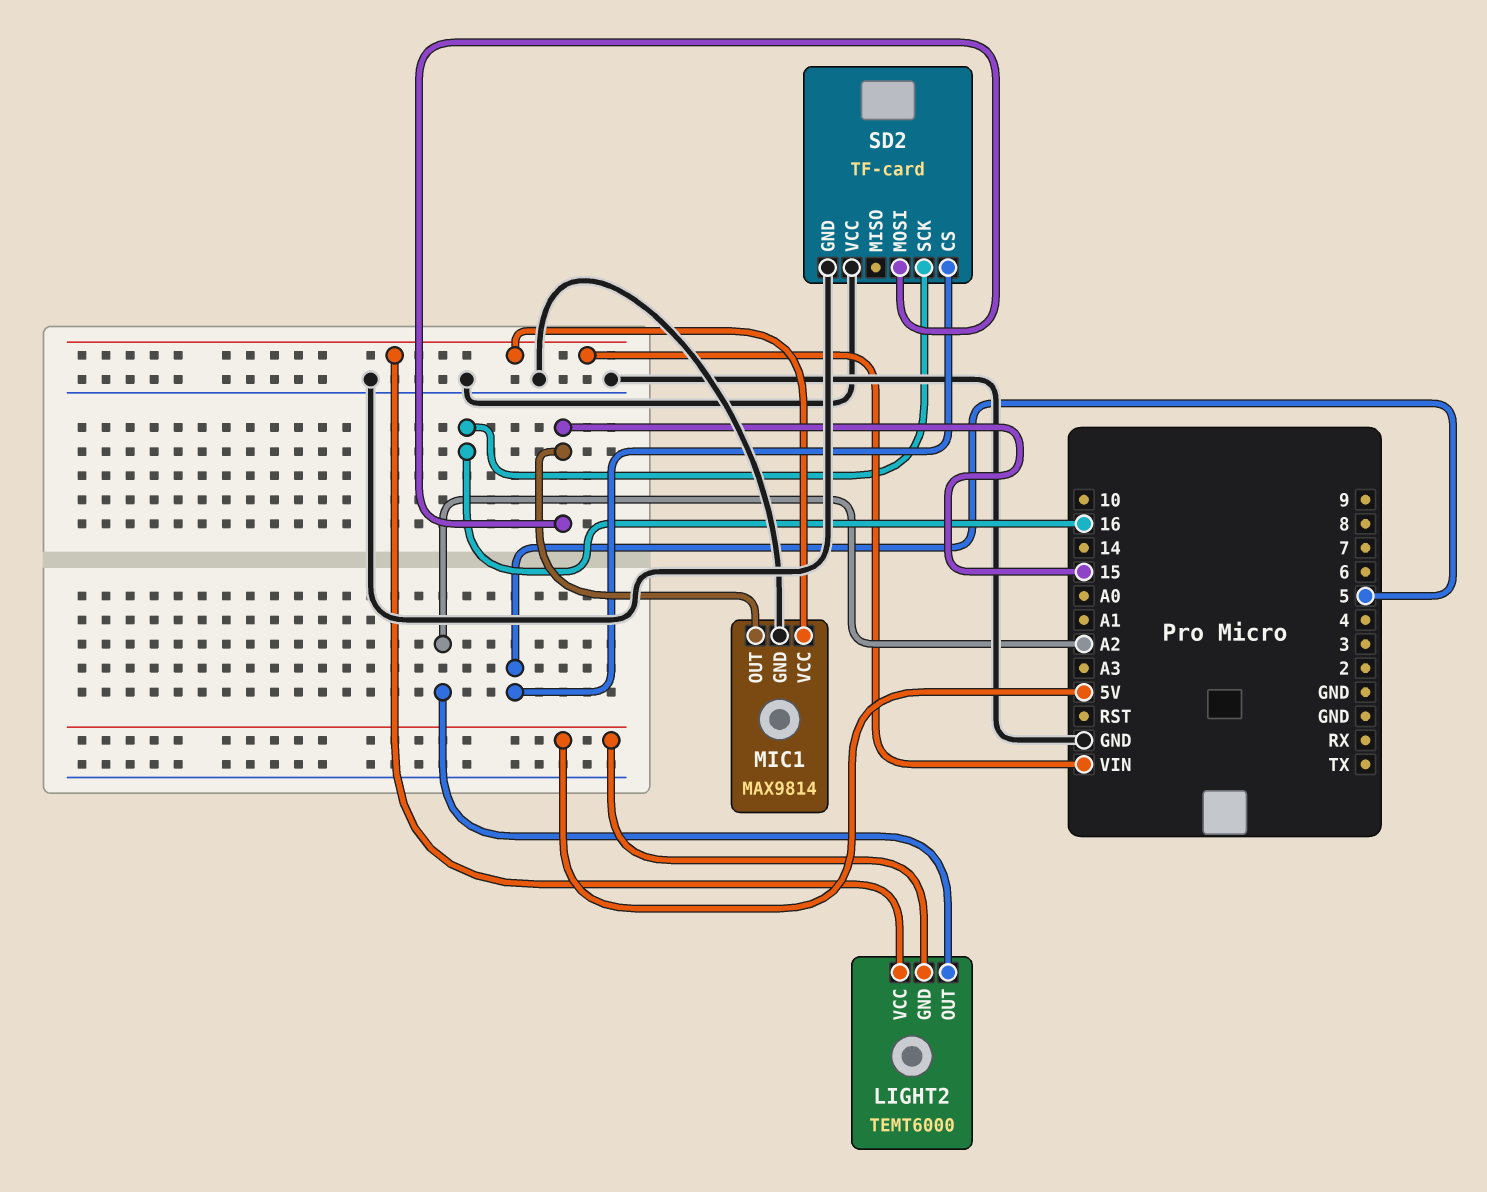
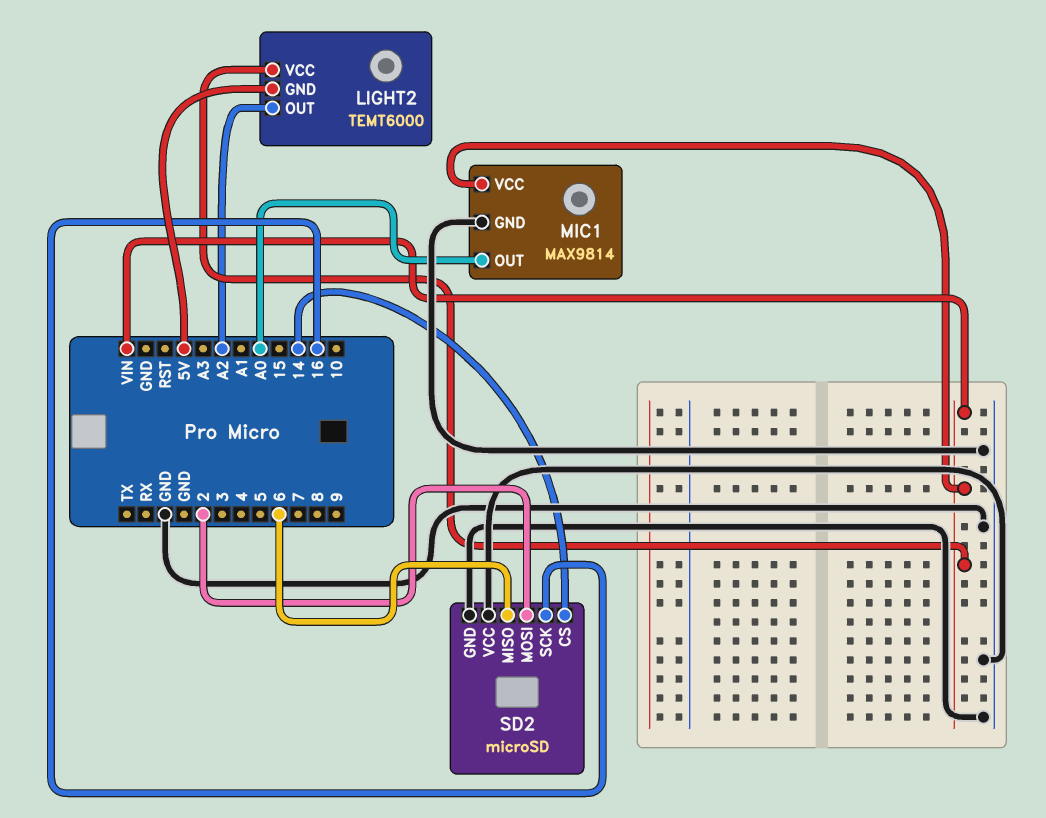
MIC1 pin OUT: 15 -> A0
SD2: TF-card -> microSD
SD2 pin CS: 5 -> 14
SD2 pin MISO: none -> 6
SD2 pin MOSI: 15 -> 2

